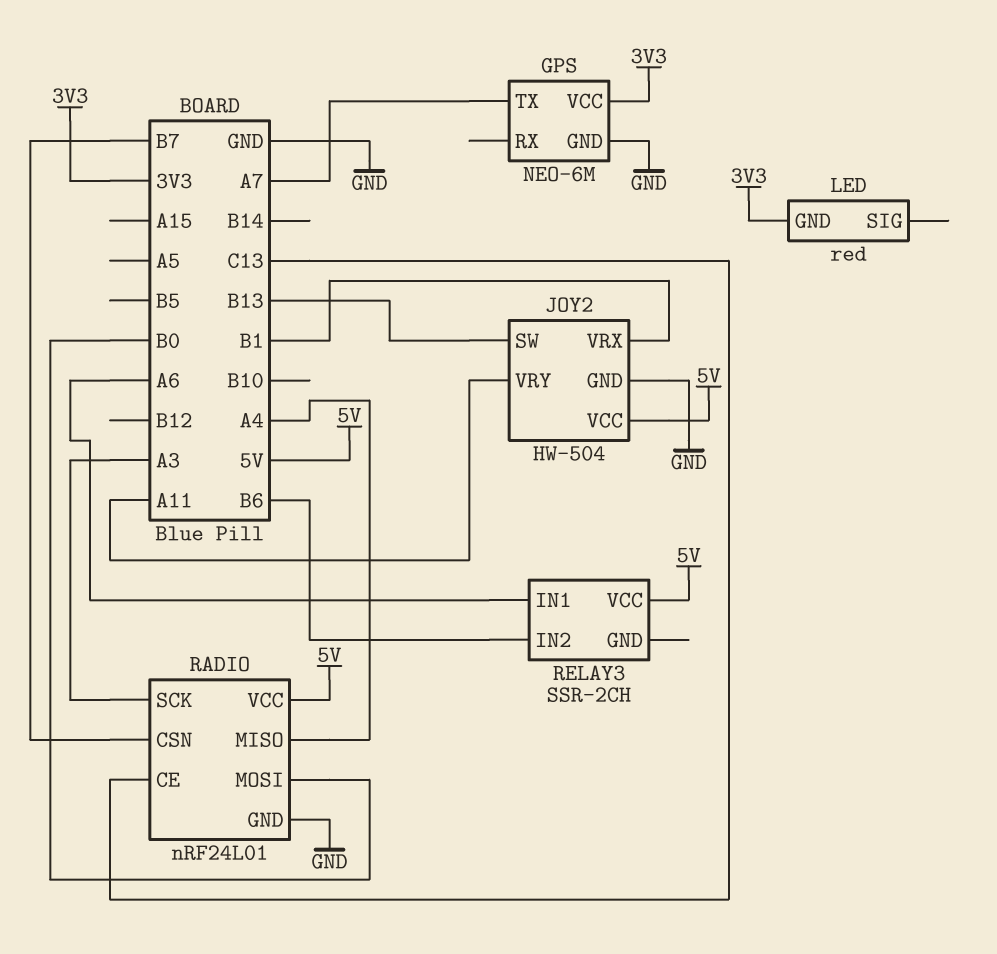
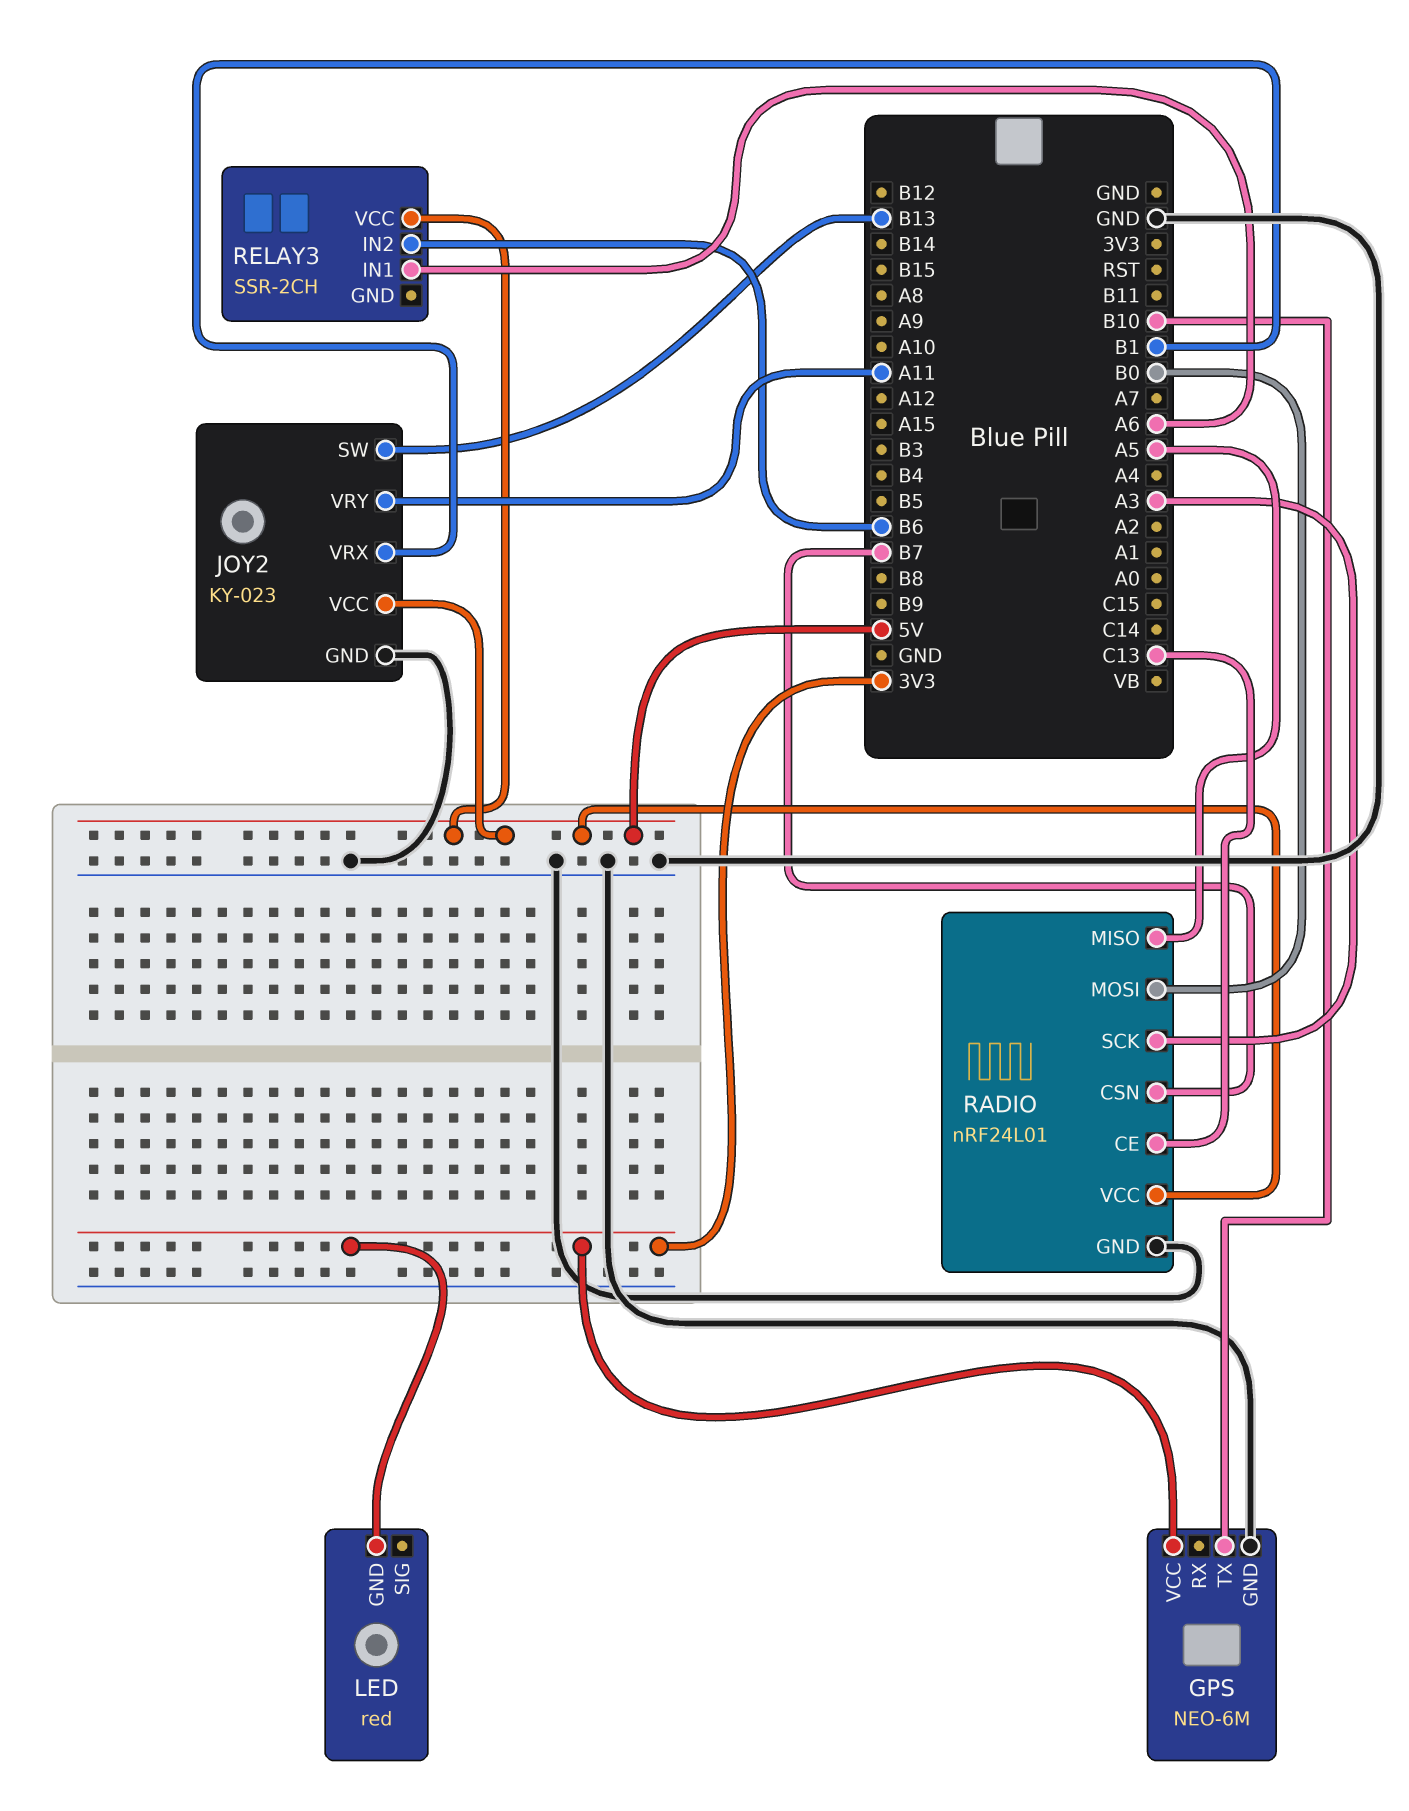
GPS pin TX: A7 -> B10
JOY2: HW-504 -> KY-023
RADIO pin MISO: A4 -> A5

